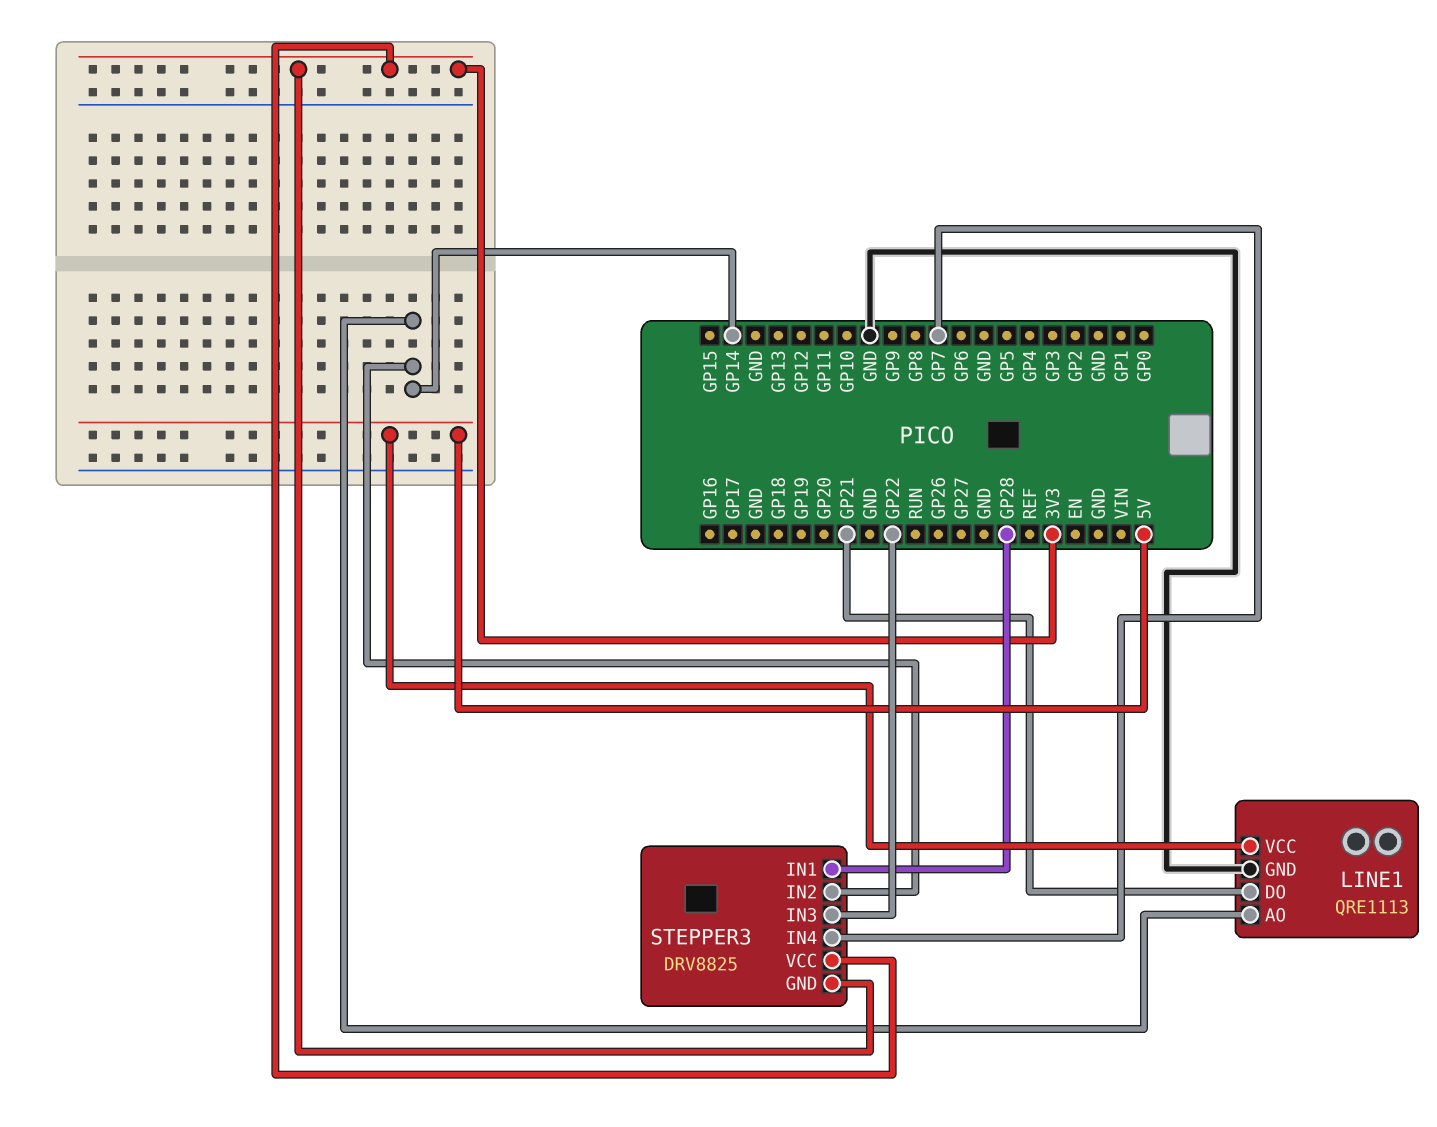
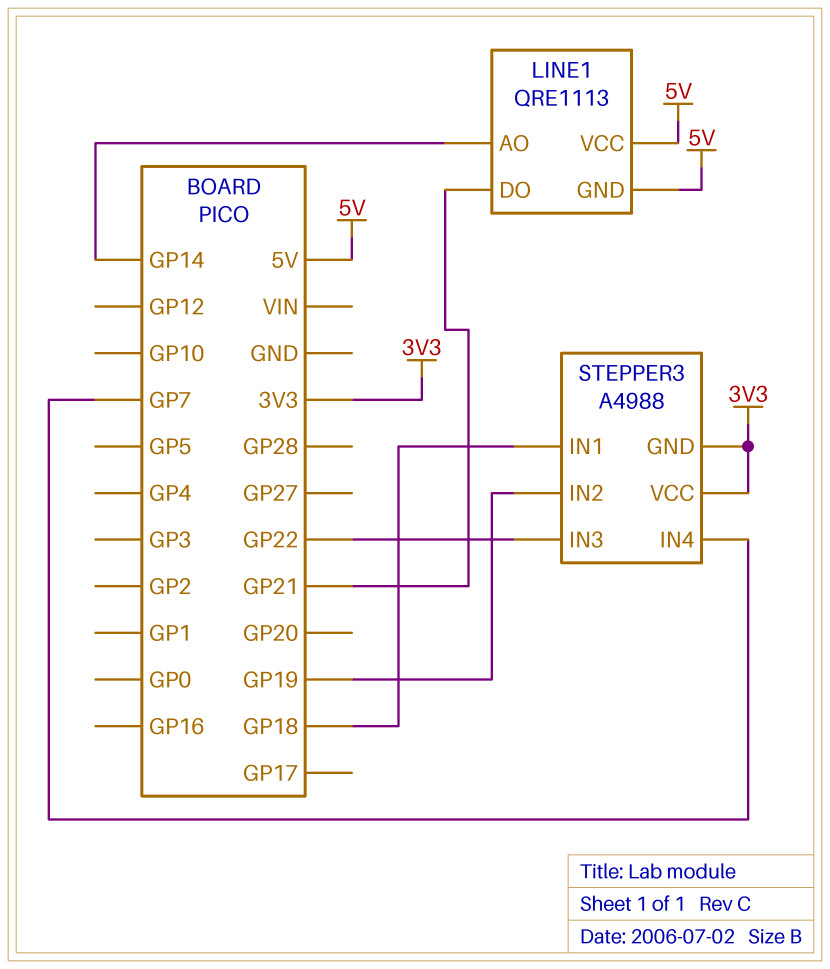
LINE1 pin GND: GND -> 5V
STEPPER3: DRV8825 -> A4988
STEPPER3 pin IN1: GP28 -> GP18
STEPPER3 pin IN2: GP14 -> GP19

